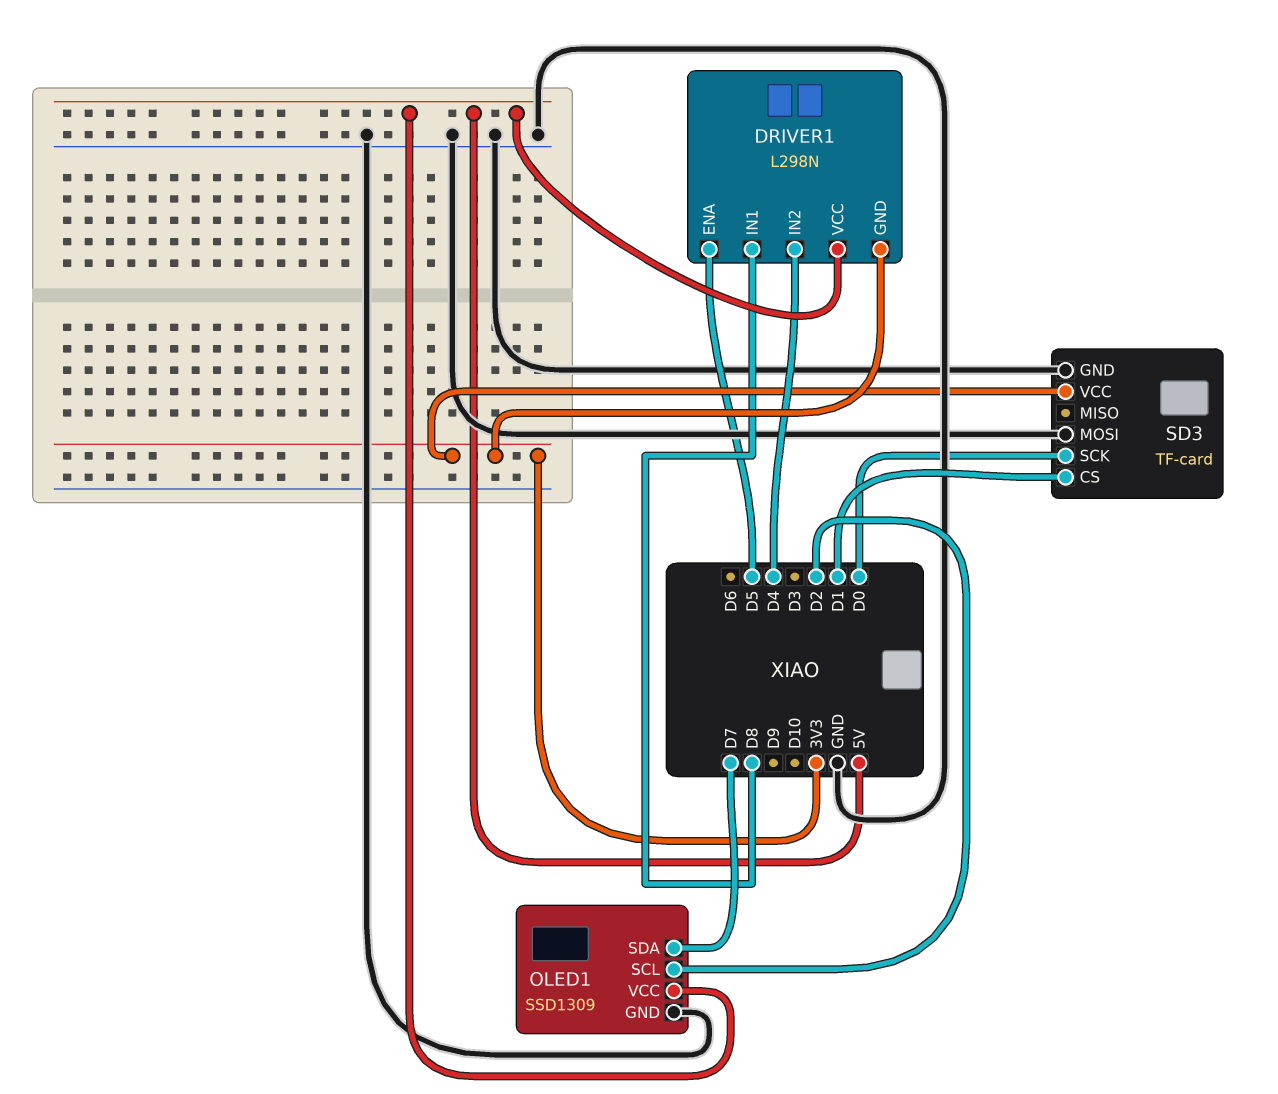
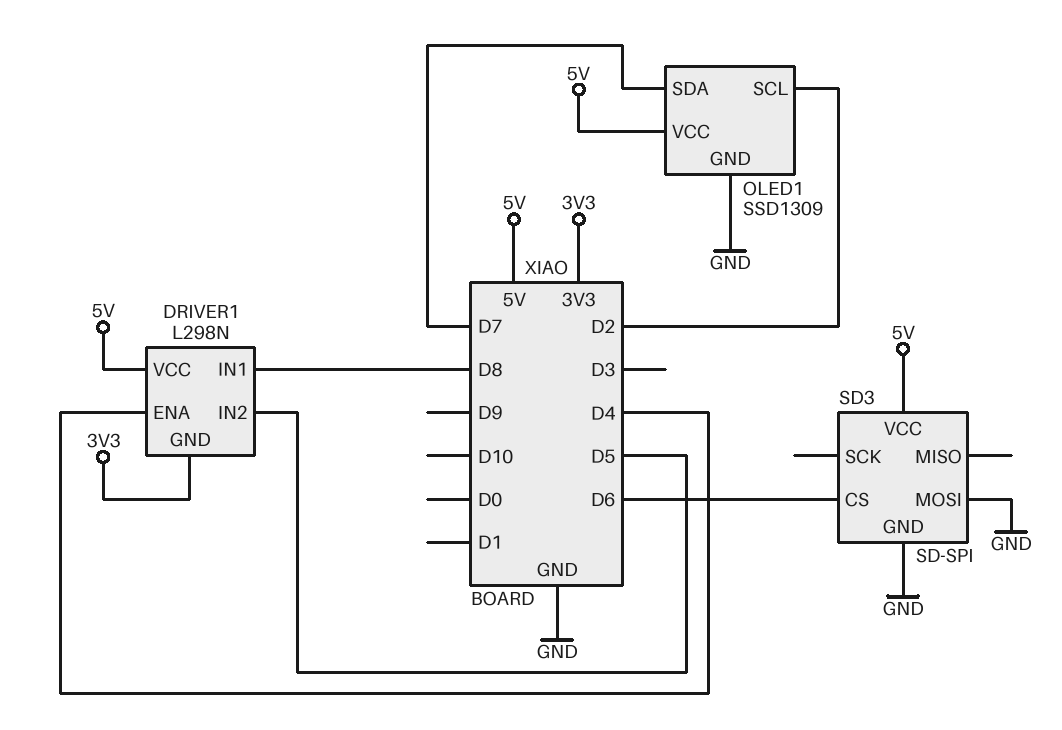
DRIVER1 pin ENA: D5 -> D4
DRIVER1 pin IN2: D4 -> D5
SD3: TF-card -> SD-SPI
SD3 pin CS: D1 -> D6
SD3 pin SCK: D0 -> none
SD3 pin VCC: 3V3 -> 5V

